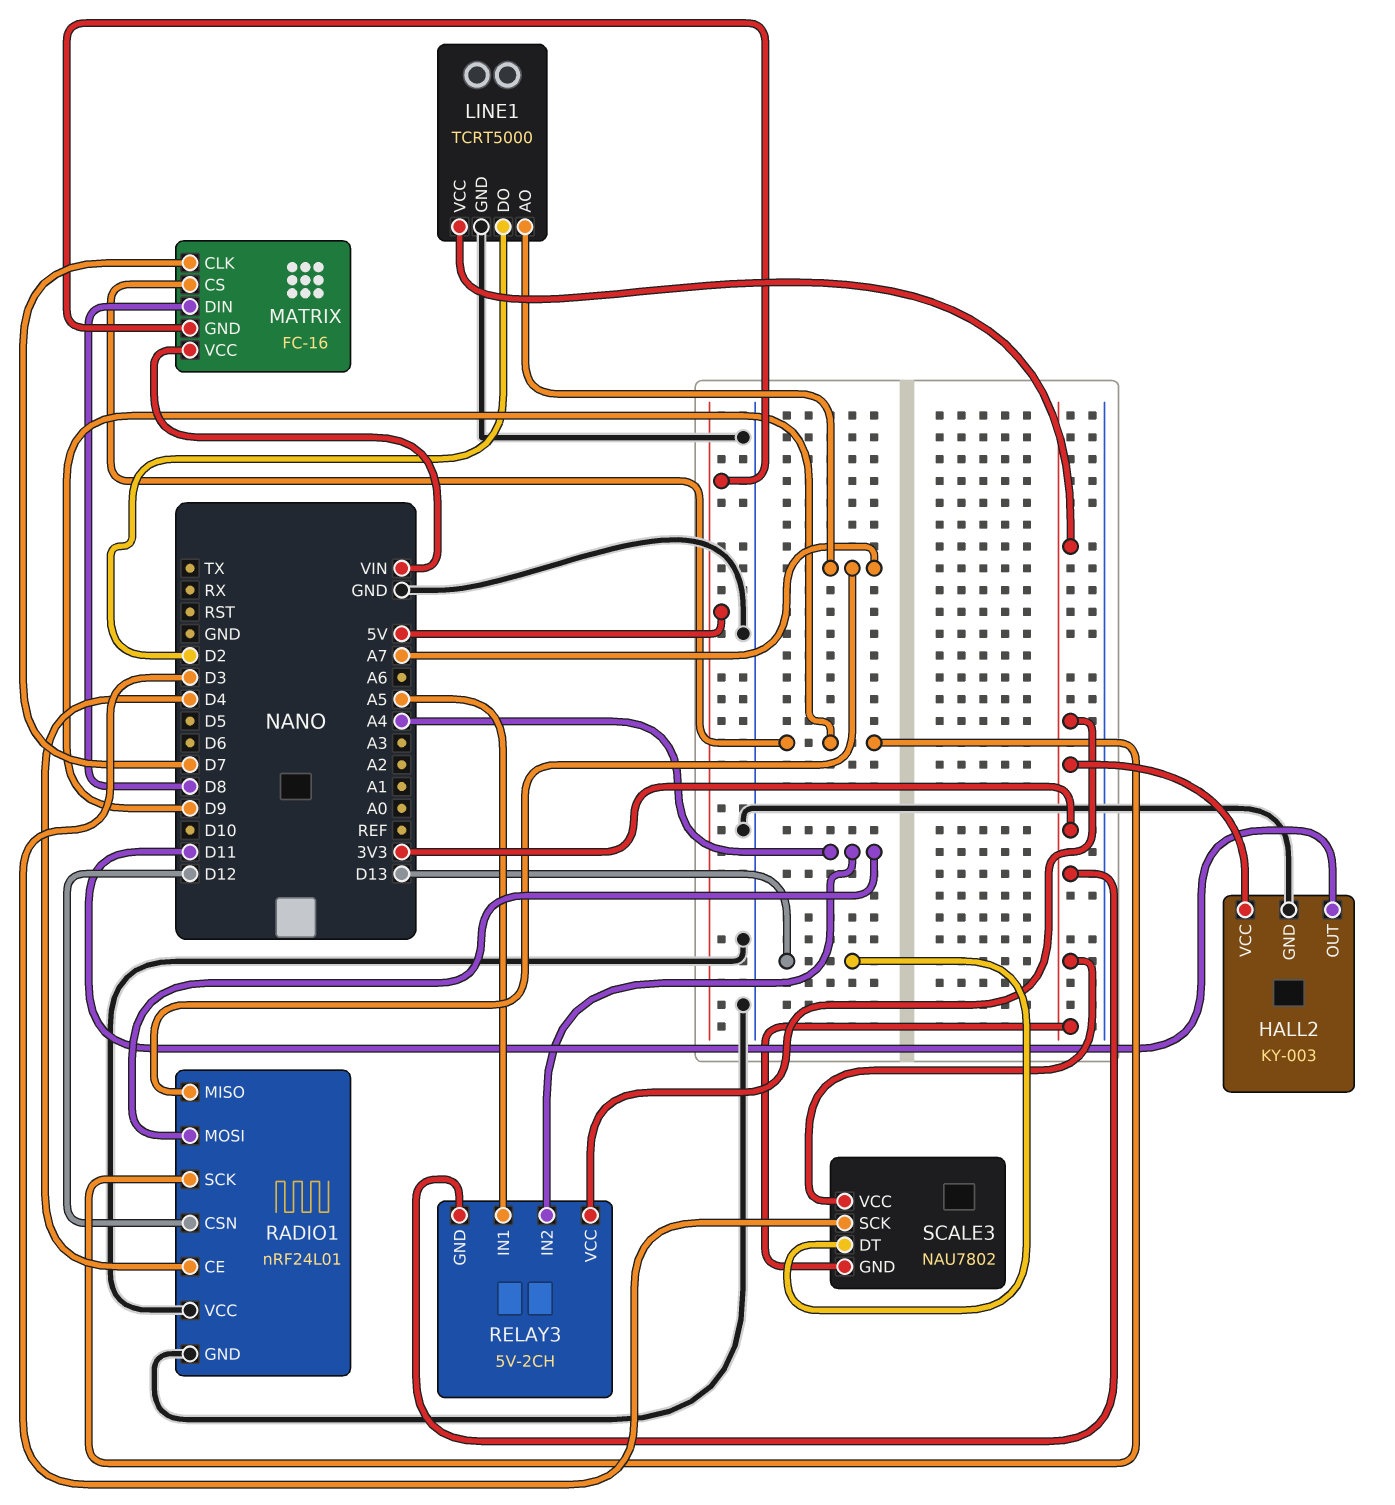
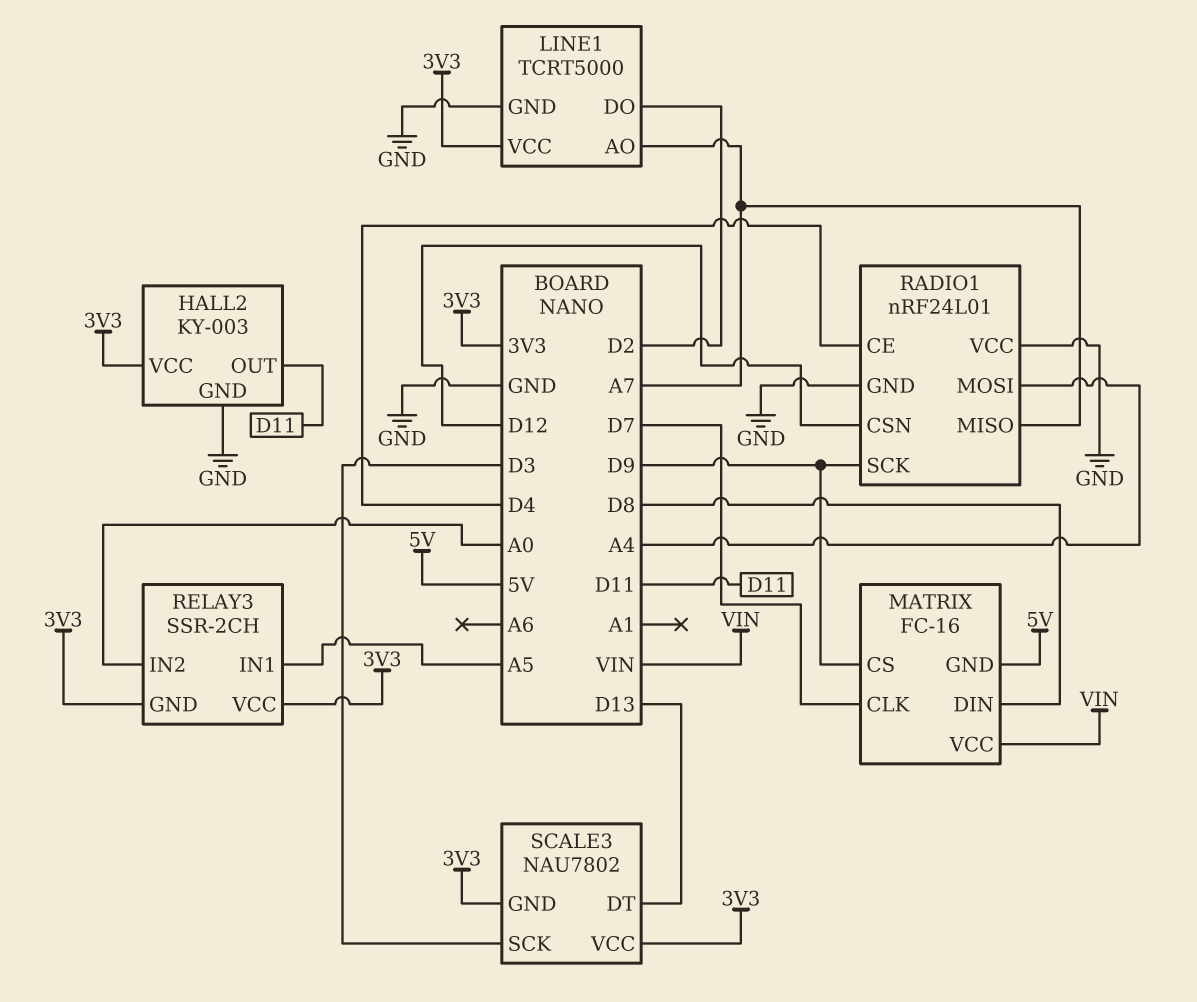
RELAY3: 5V-2CH -> SSR-2CH
RELAY3 pin IN2: A4 -> A0

